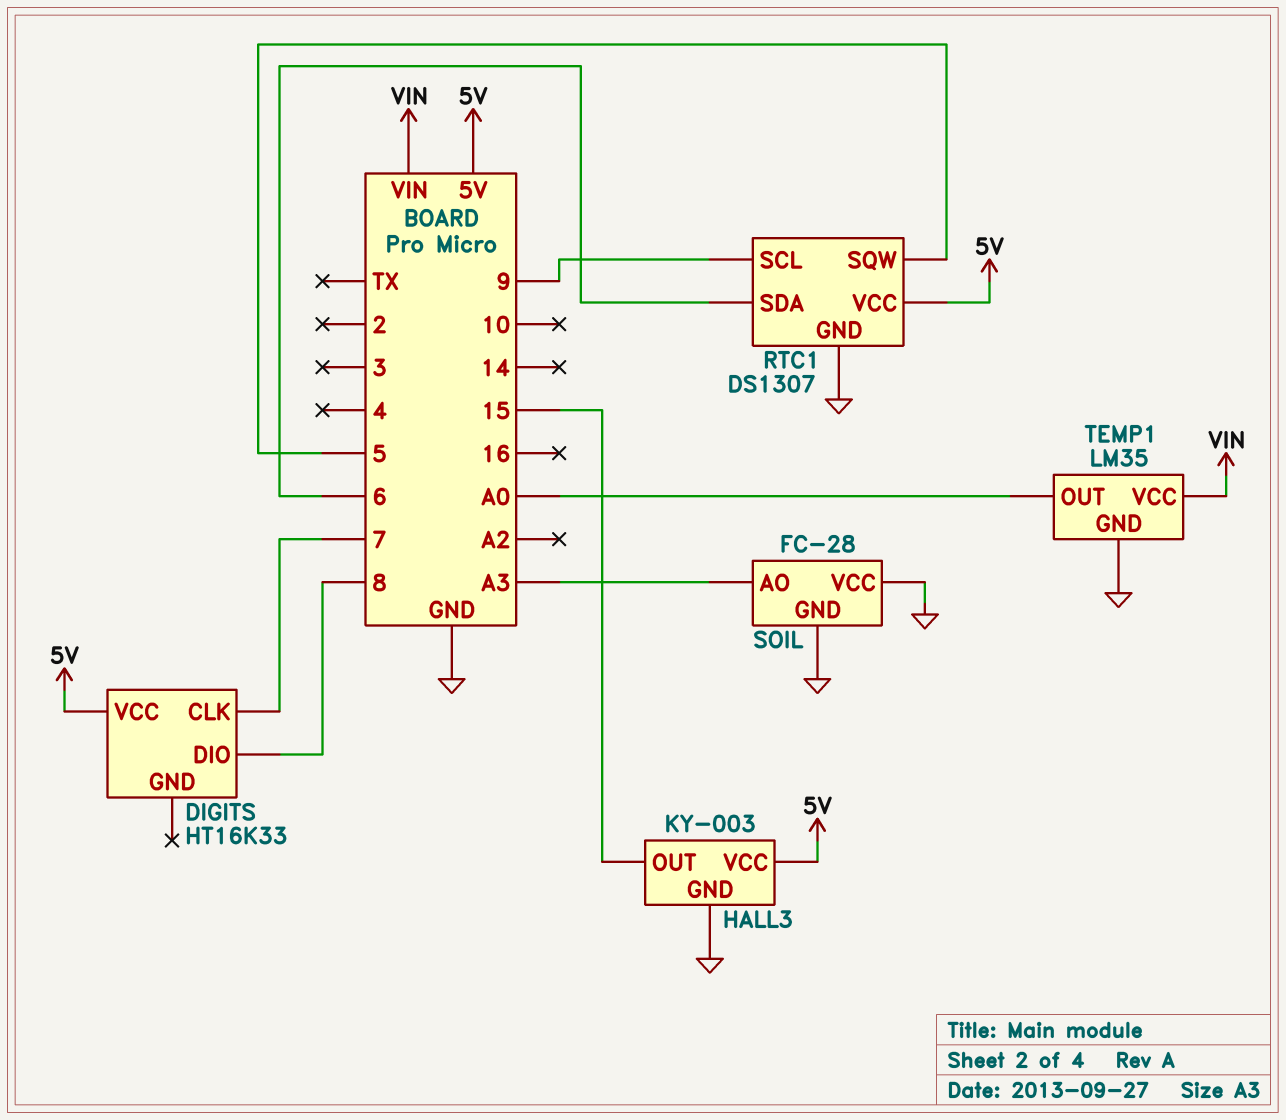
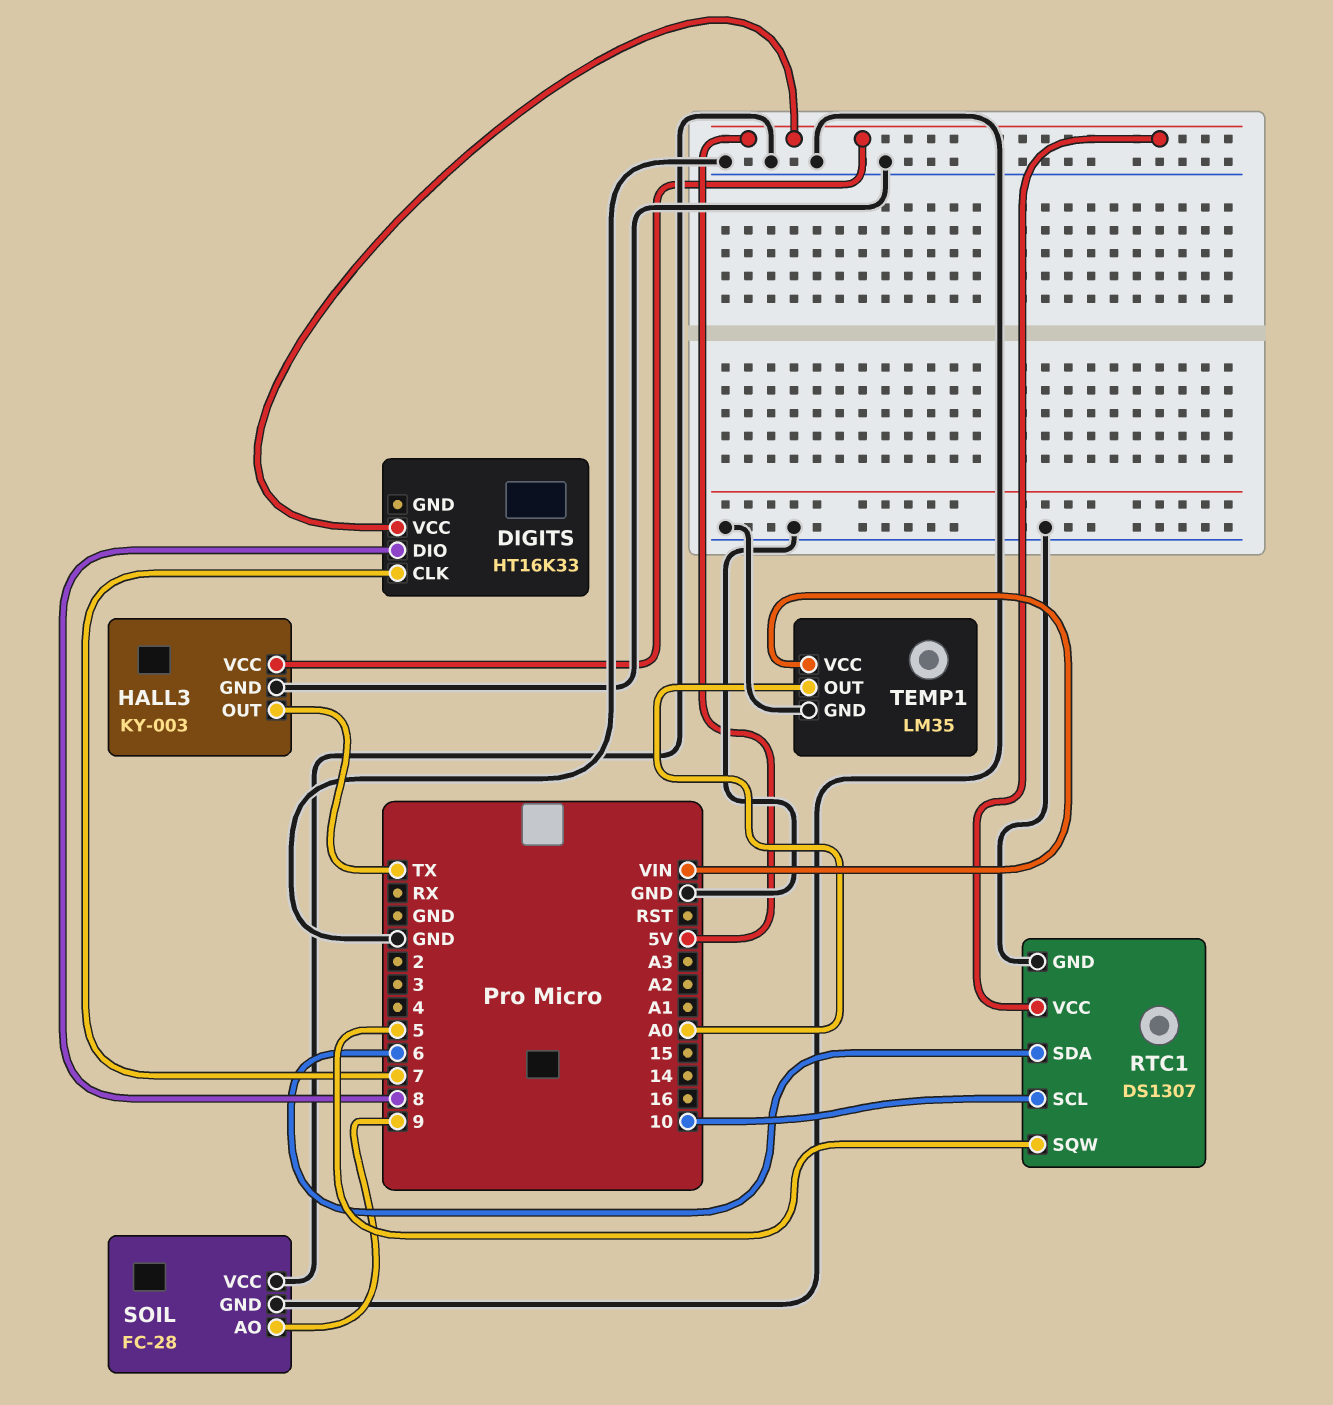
HALL3 pin OUT: 15 -> TX
RTC1 pin SCL: 9 -> 10
SOIL pin AO: A3 -> 9

